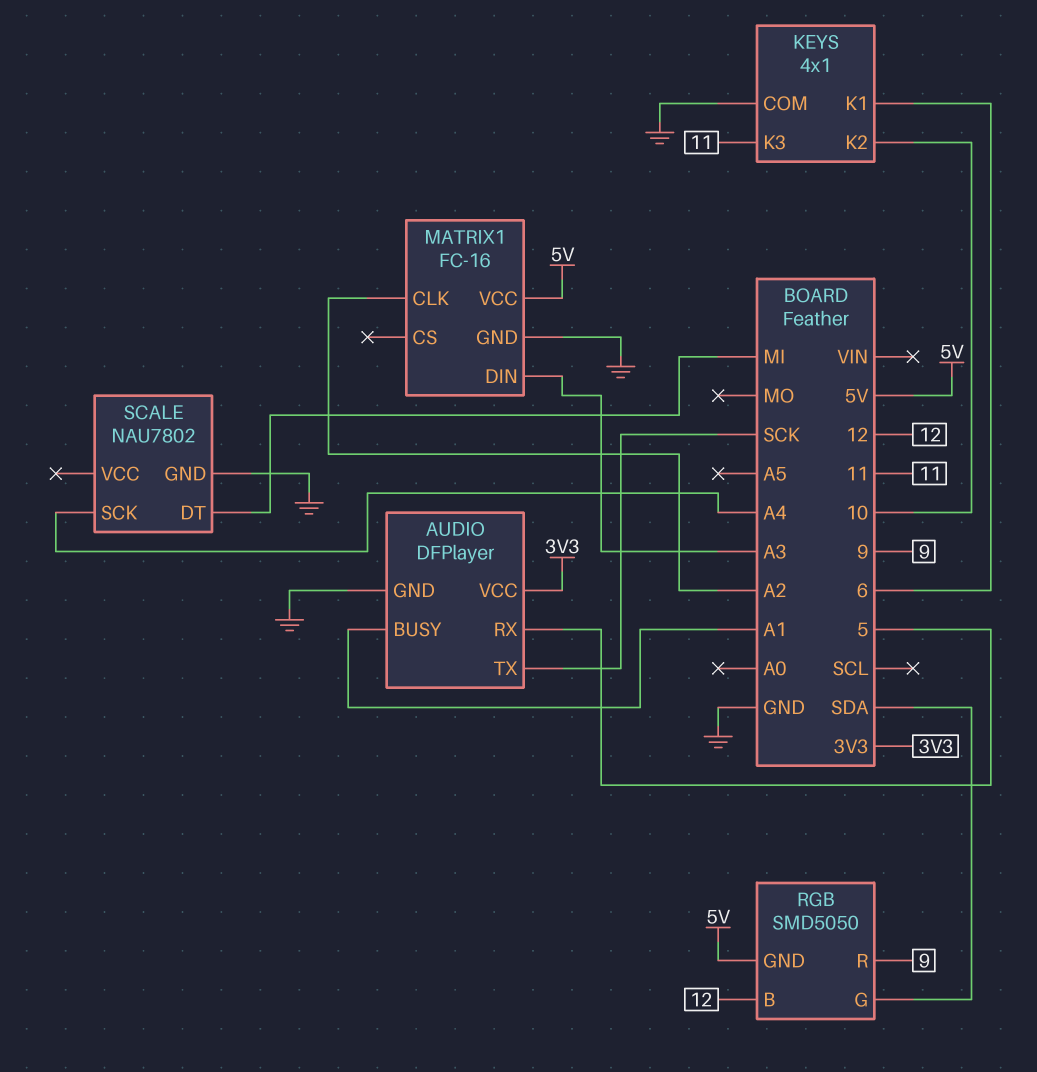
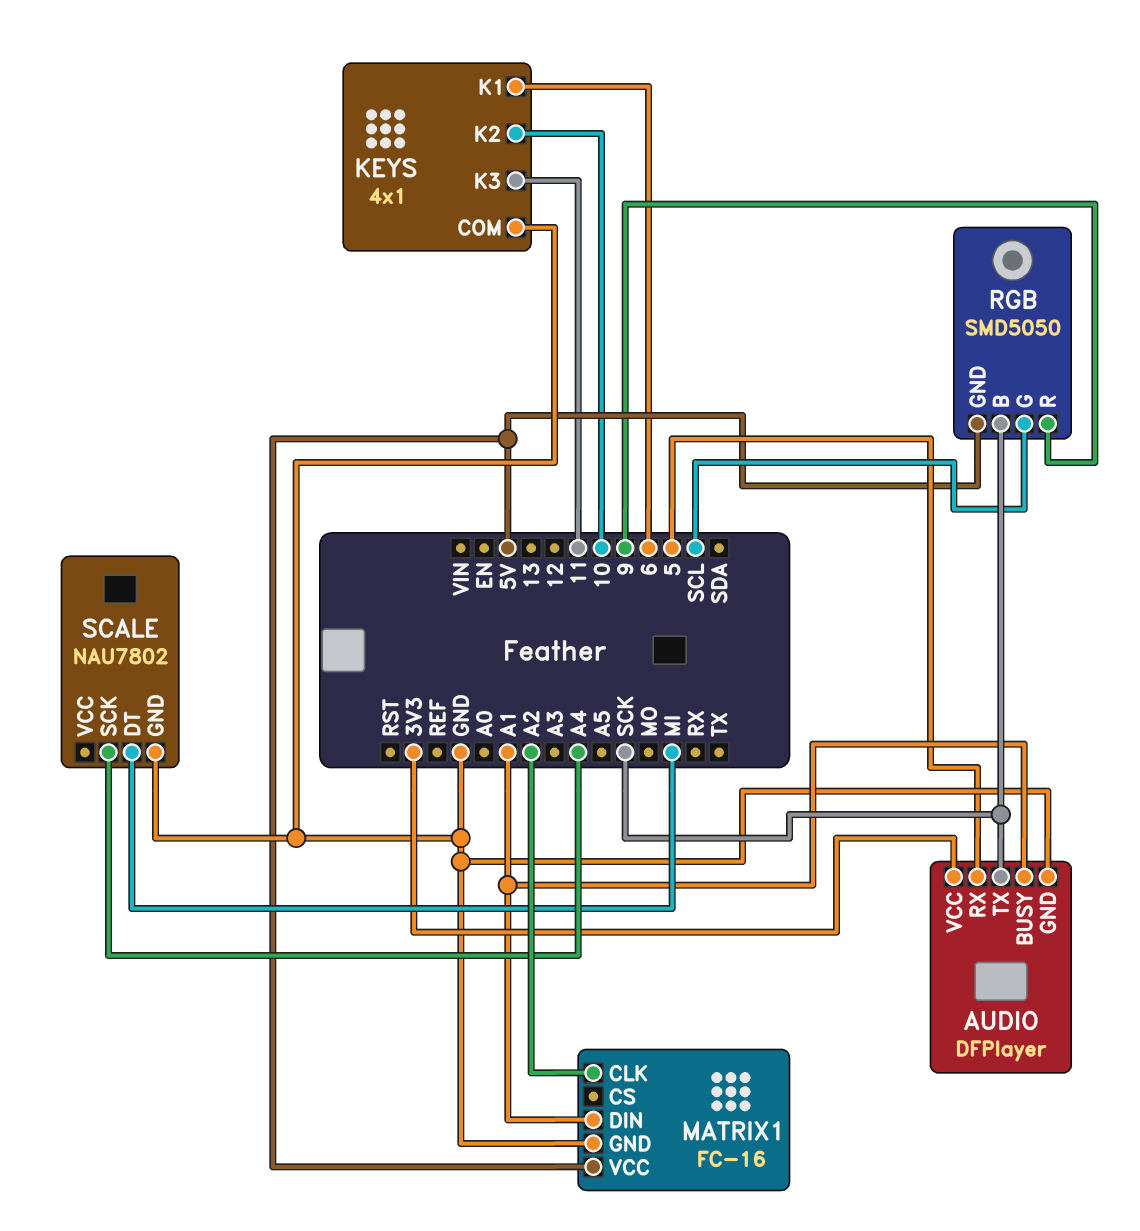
MATRIX1 pin DIN: A3 -> A1
RGB pin B: 12 -> SCK
RGB pin G: SDA -> SCL

